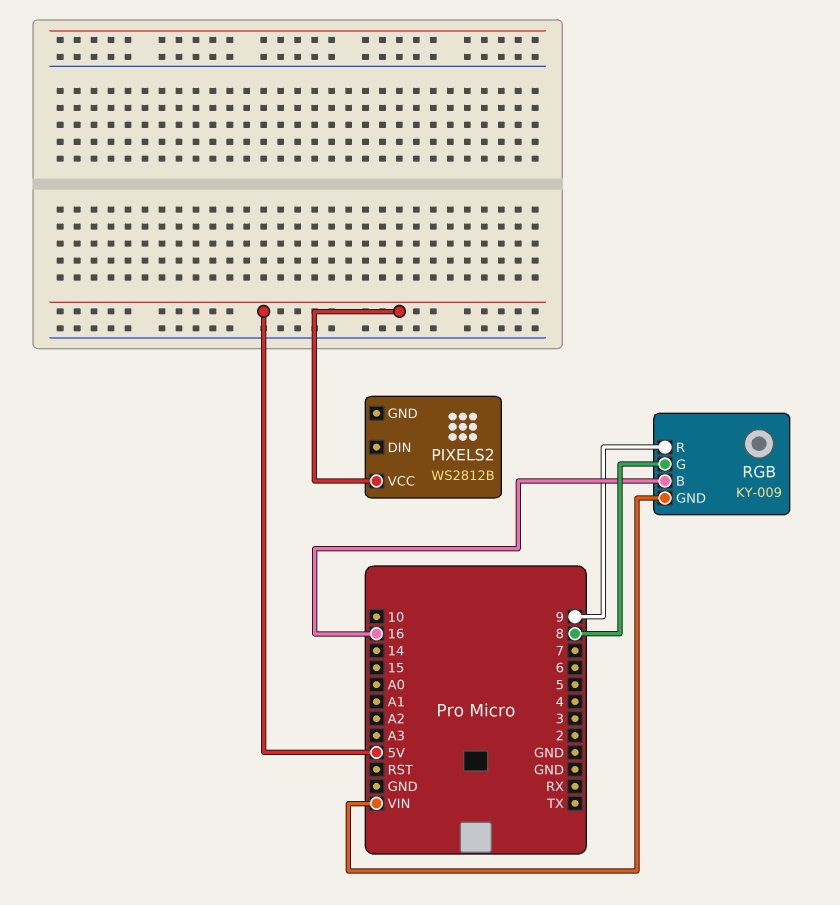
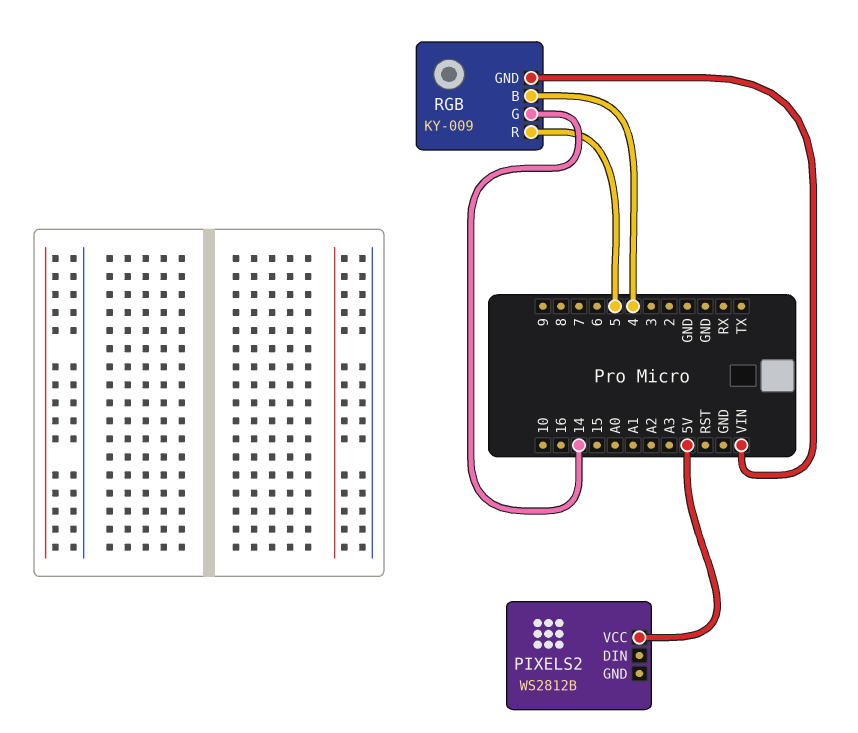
RGB pin B: 16 -> 4
RGB pin G: 8 -> 14
RGB pin R: 9 -> 5

